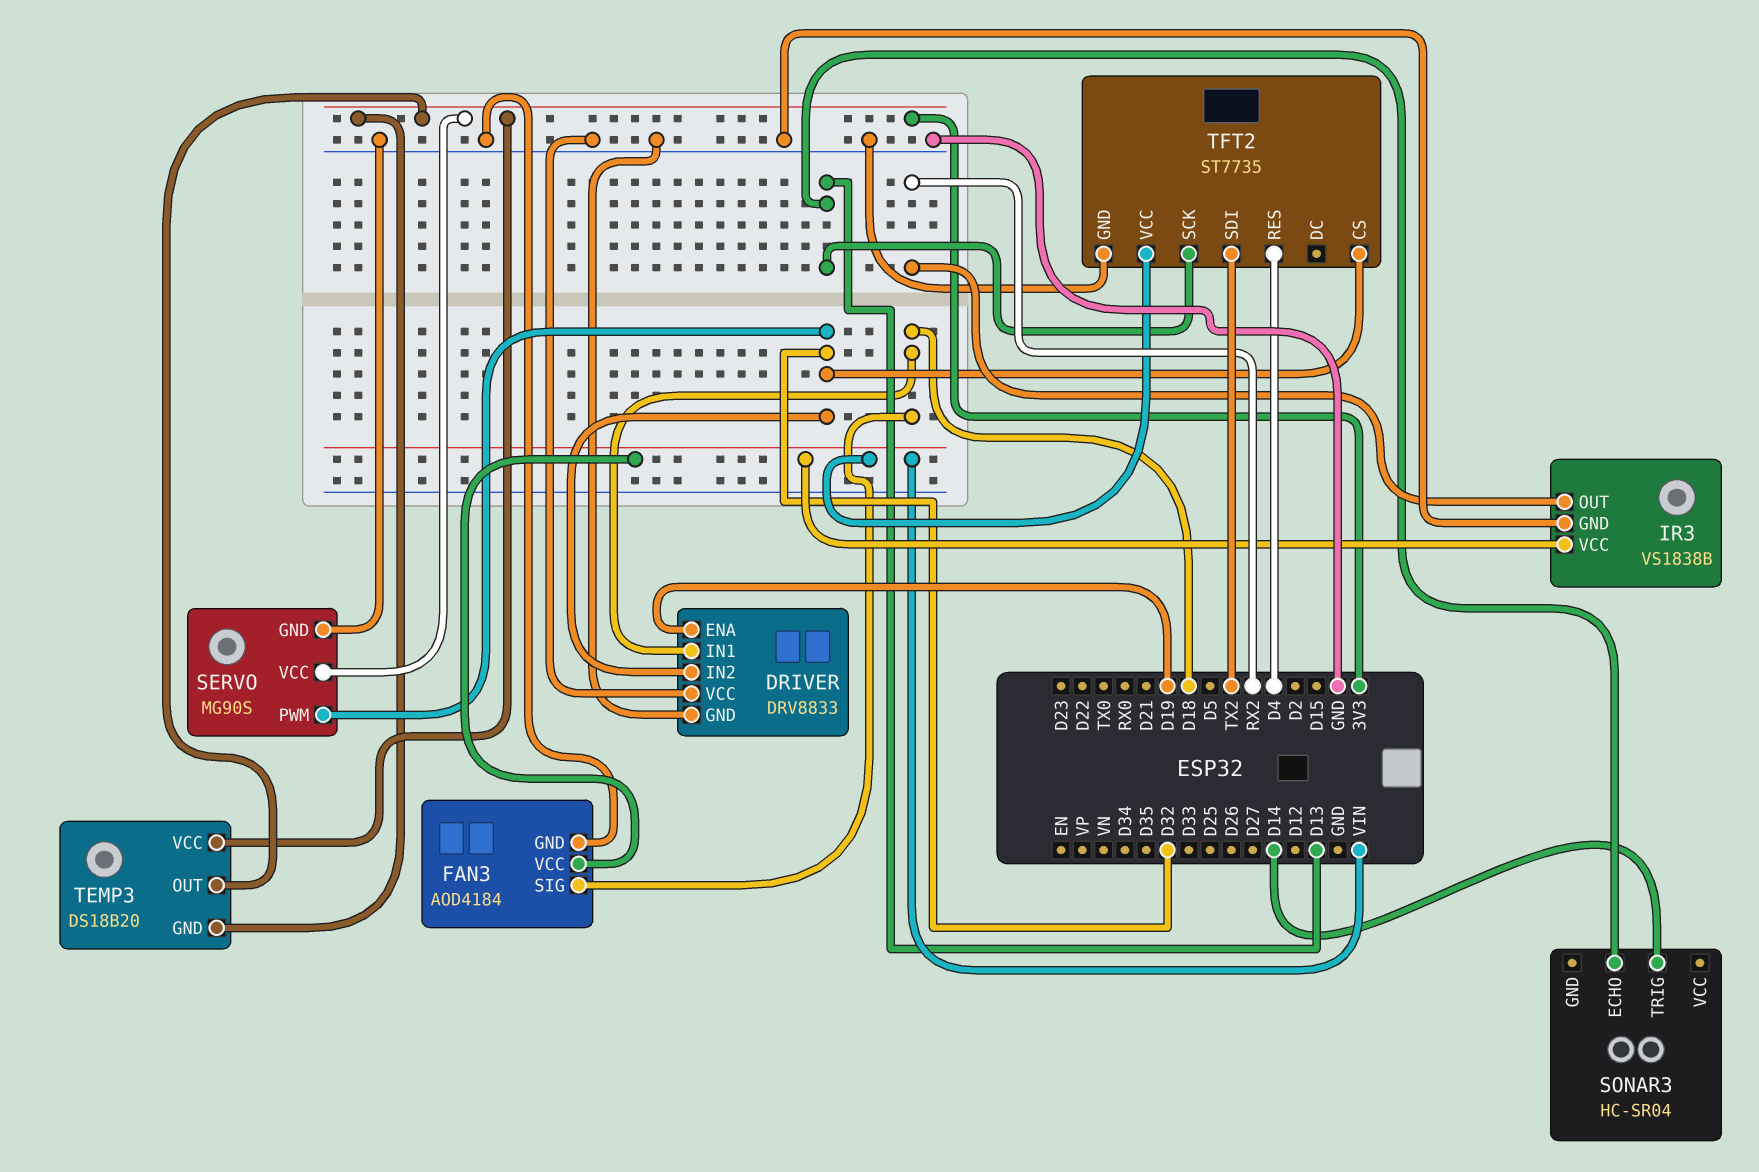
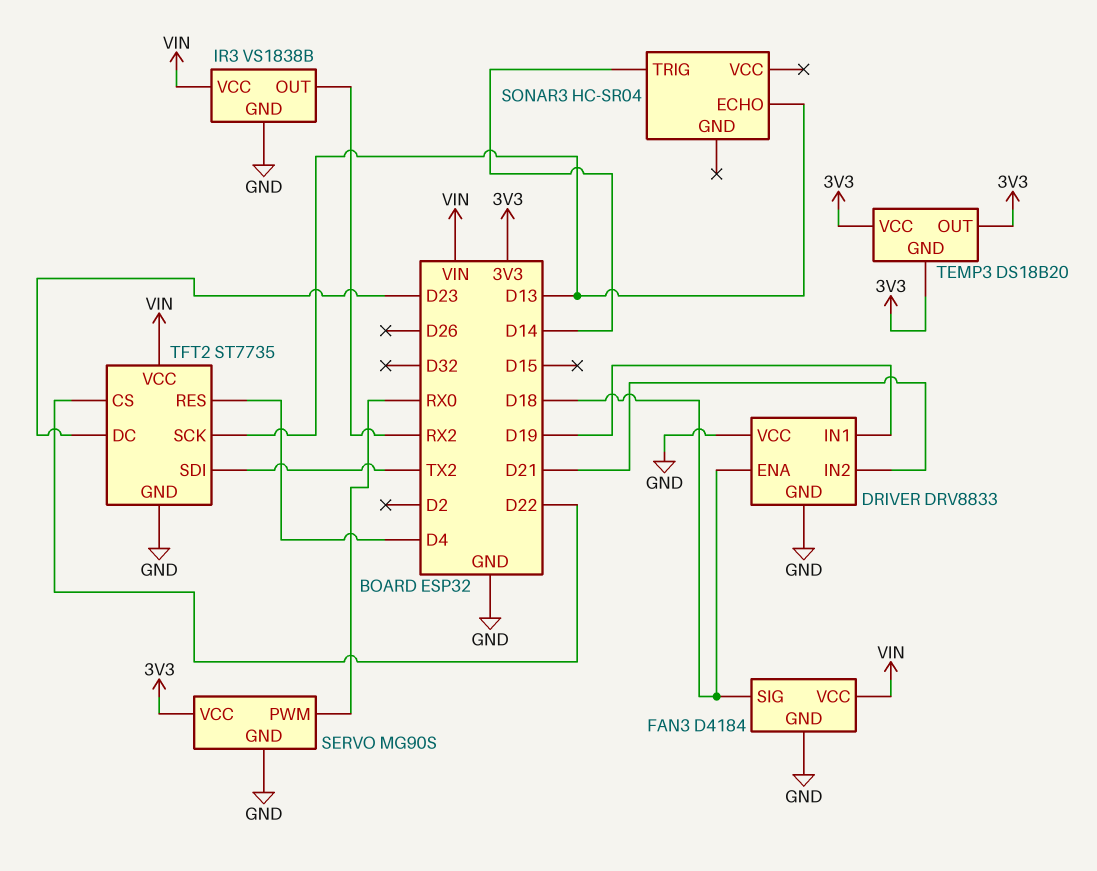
DRIVER pin ENA: D19 -> D18
DRIVER pin IN1: D18 -> D19
DRIVER pin IN2: D32 -> D21
FAN3: AOD4184 -> D4184
SERVO pin PWM: D32 -> RX0
TFT2 pin CS: D32 -> D22
TFT2 pin DC: none -> D23

